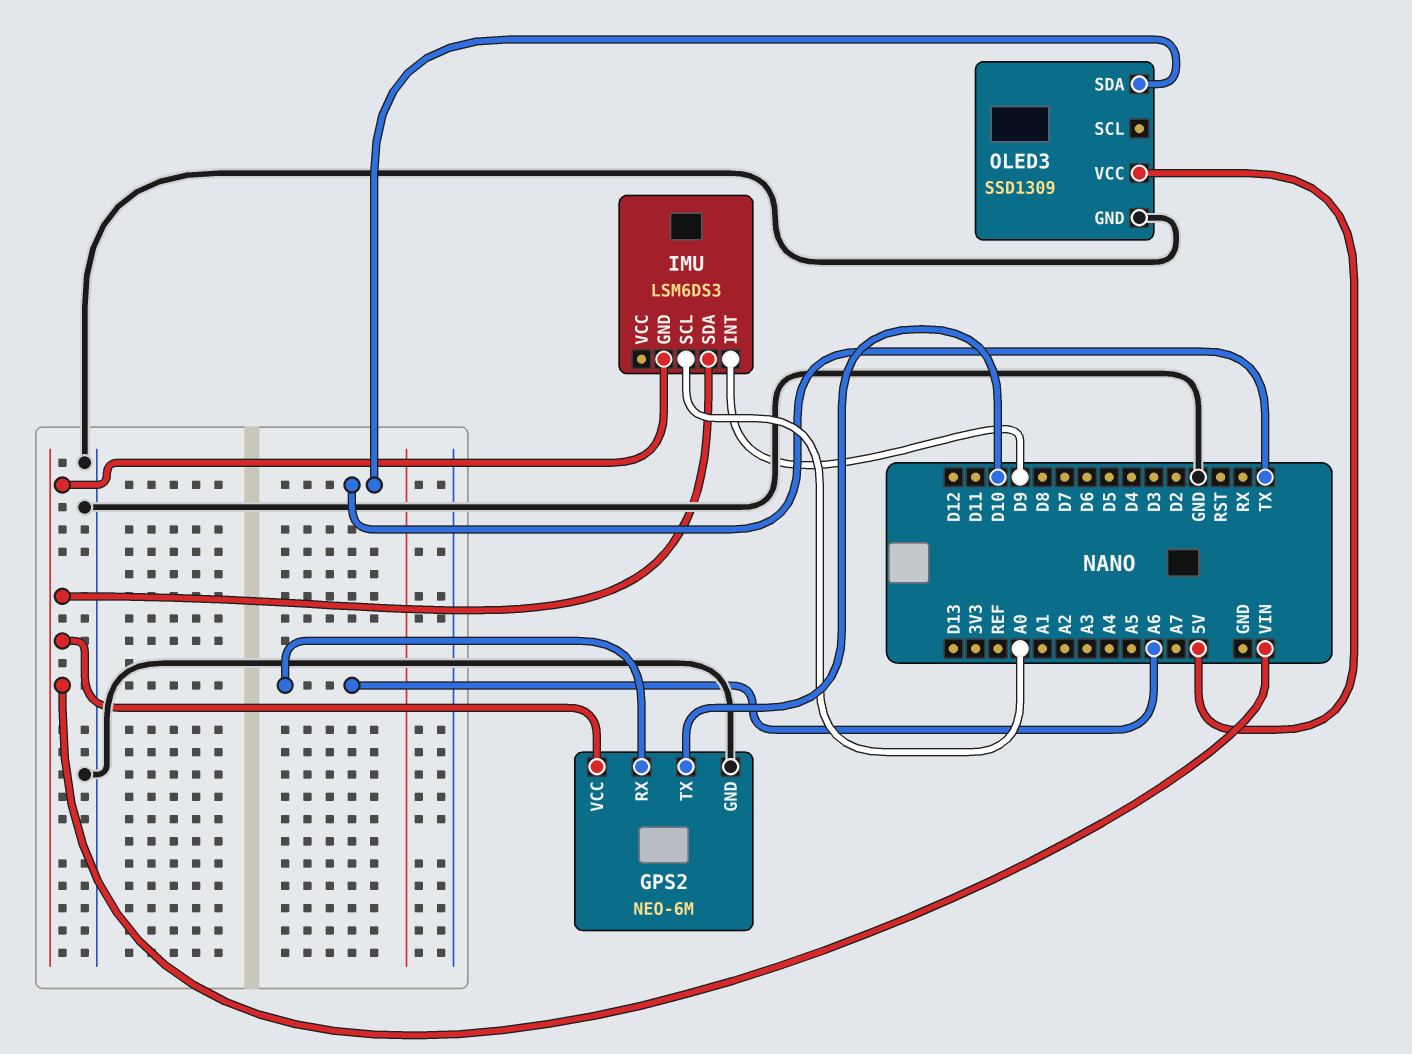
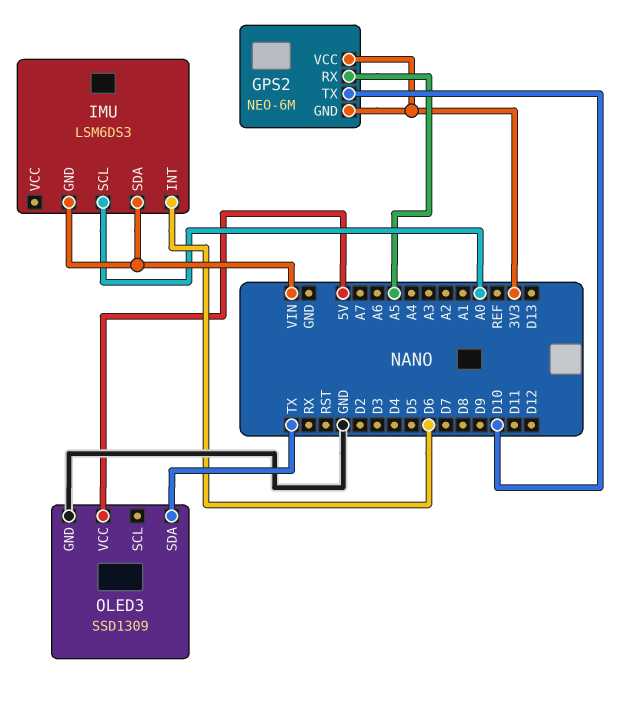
GPS2 pin GND: GND -> 3V3
GPS2 pin RX: A6 -> A5
GPS2 pin VCC: VIN -> 3V3
IMU pin INT: D9 -> D6

